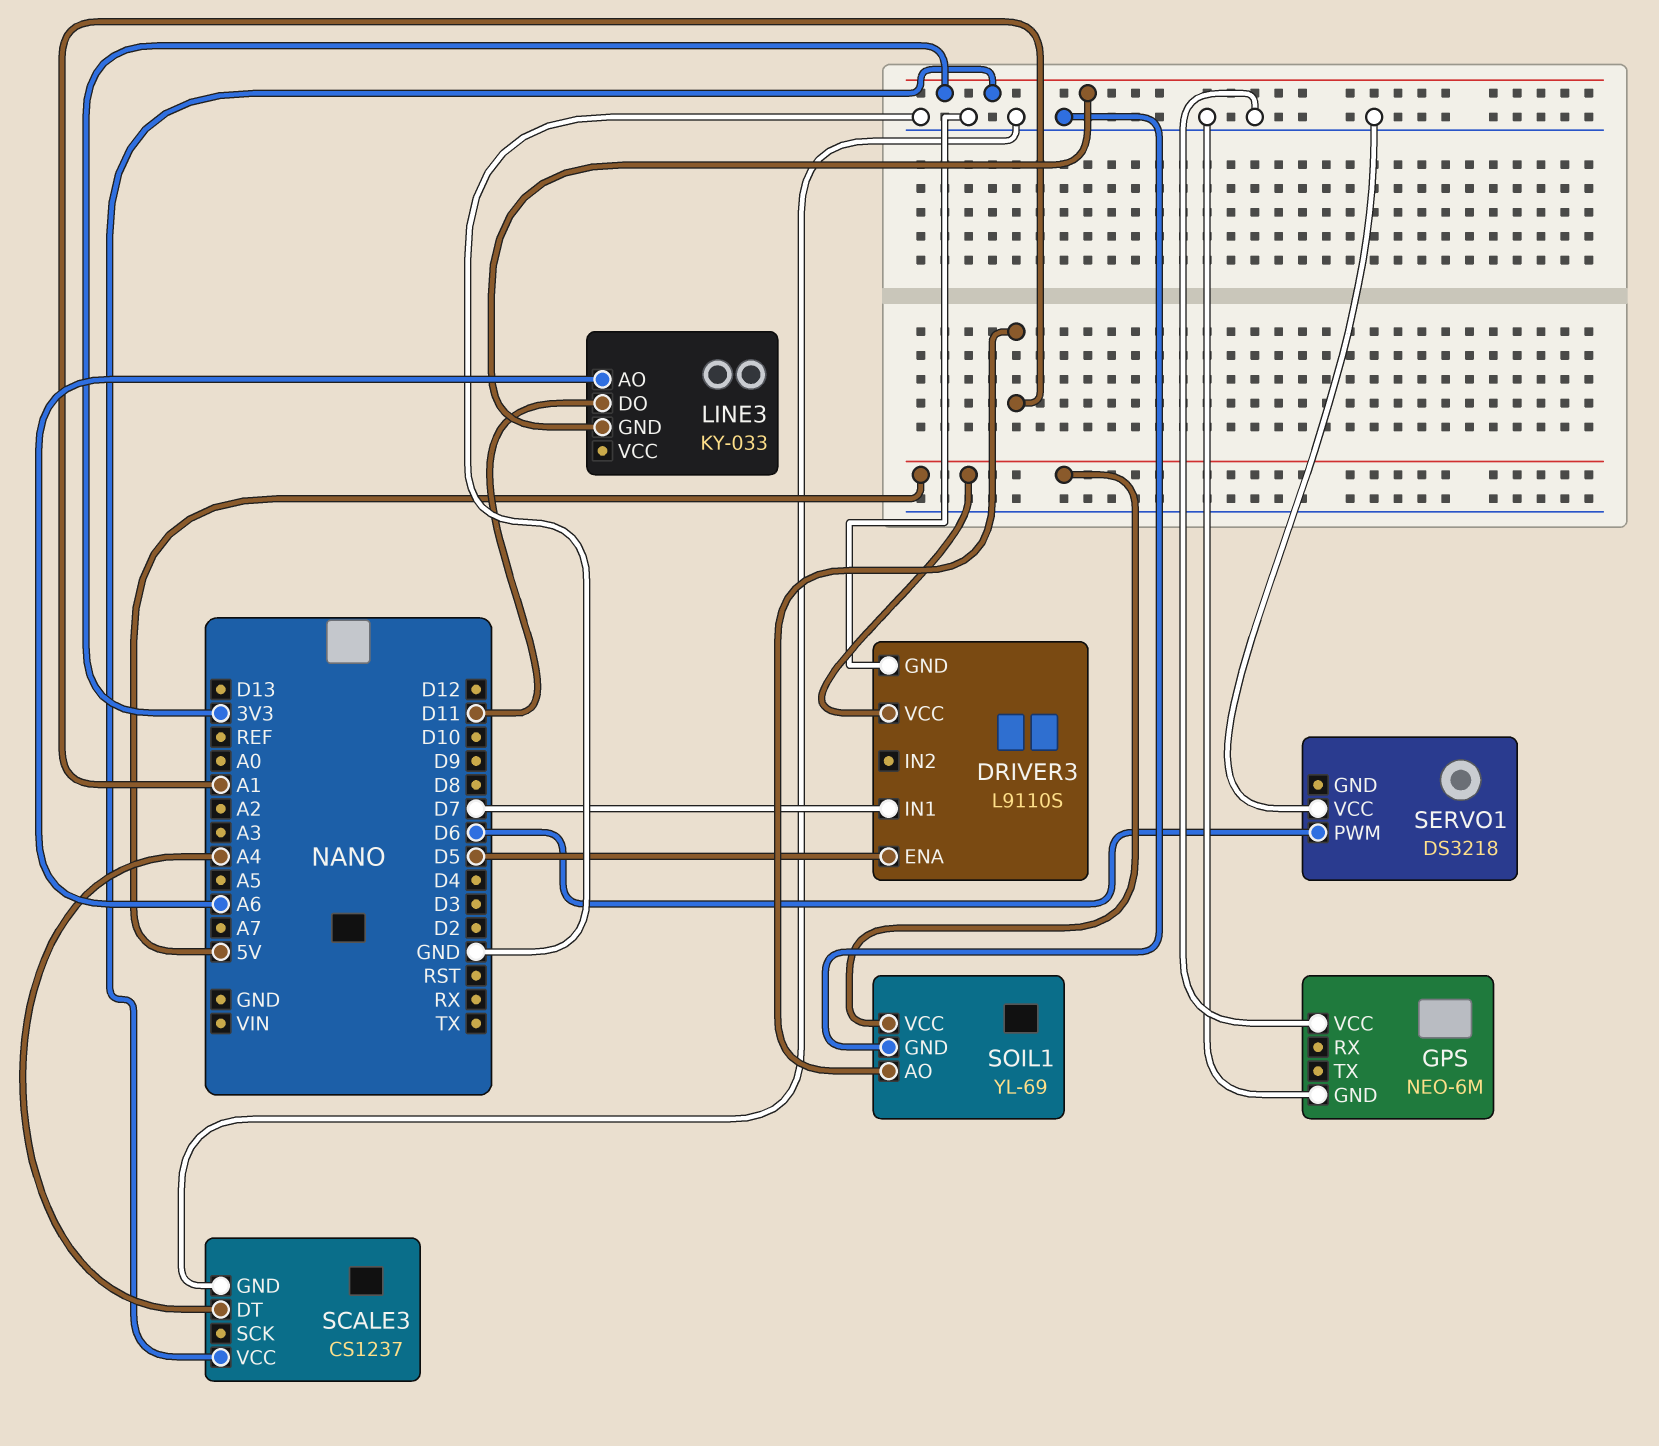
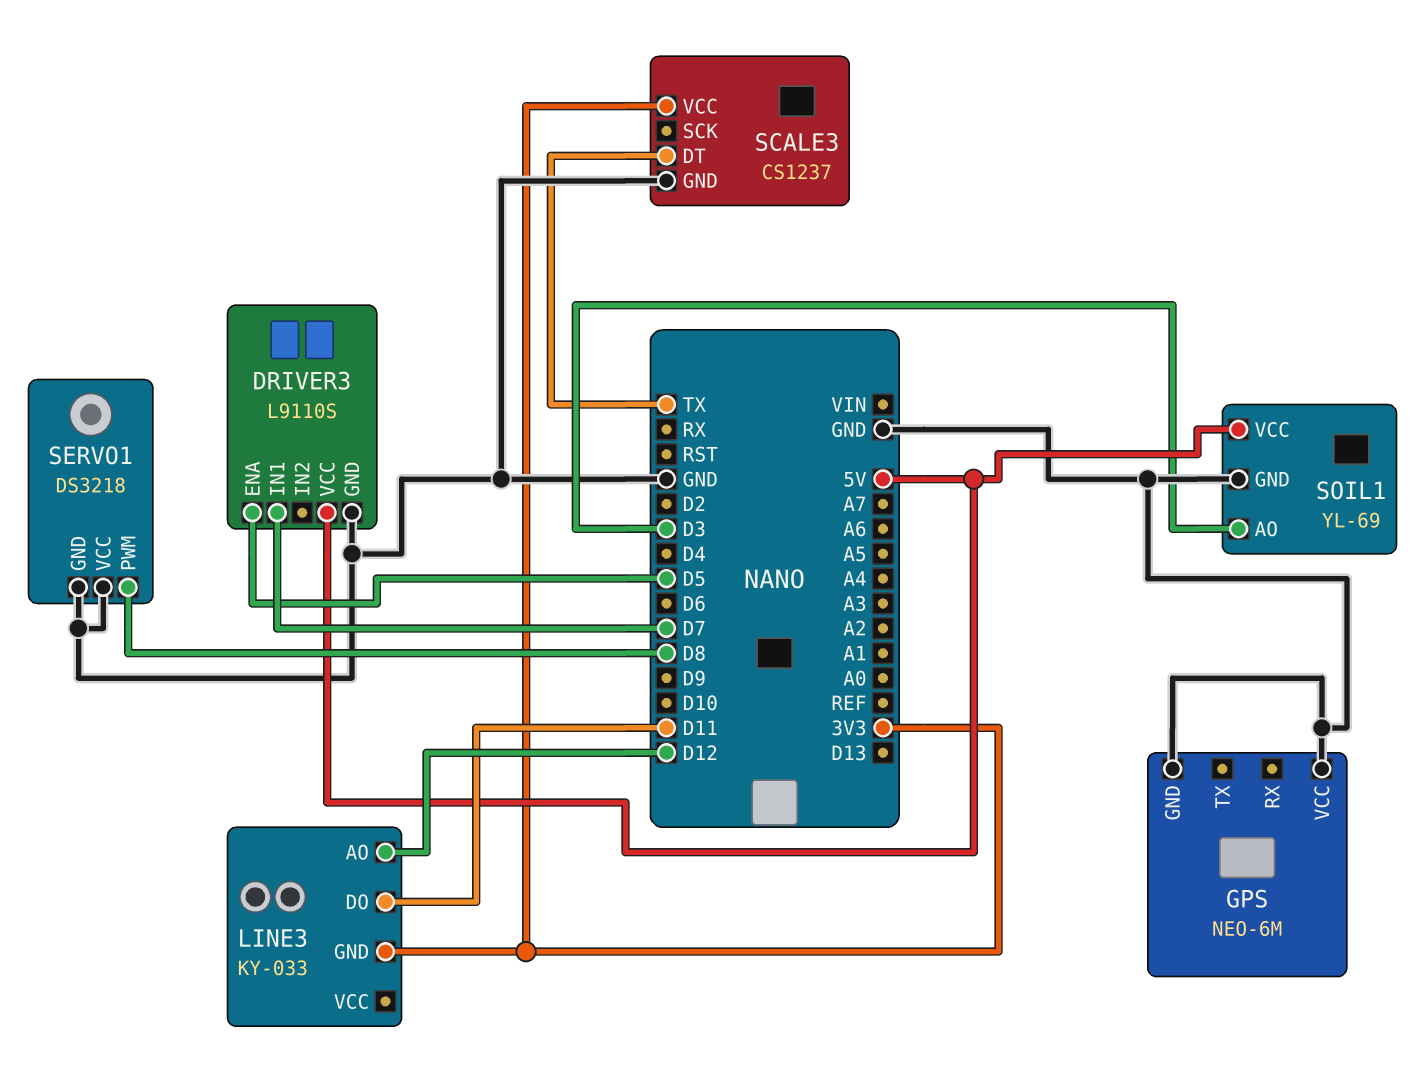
LINE3 pin AO: A6 -> D12
SCALE3 pin DT: A4 -> TX
SERVO1 pin GND: none -> GND
SERVO1 pin PWM: D6 -> D8
SOIL1 pin AO: A1 -> D3

